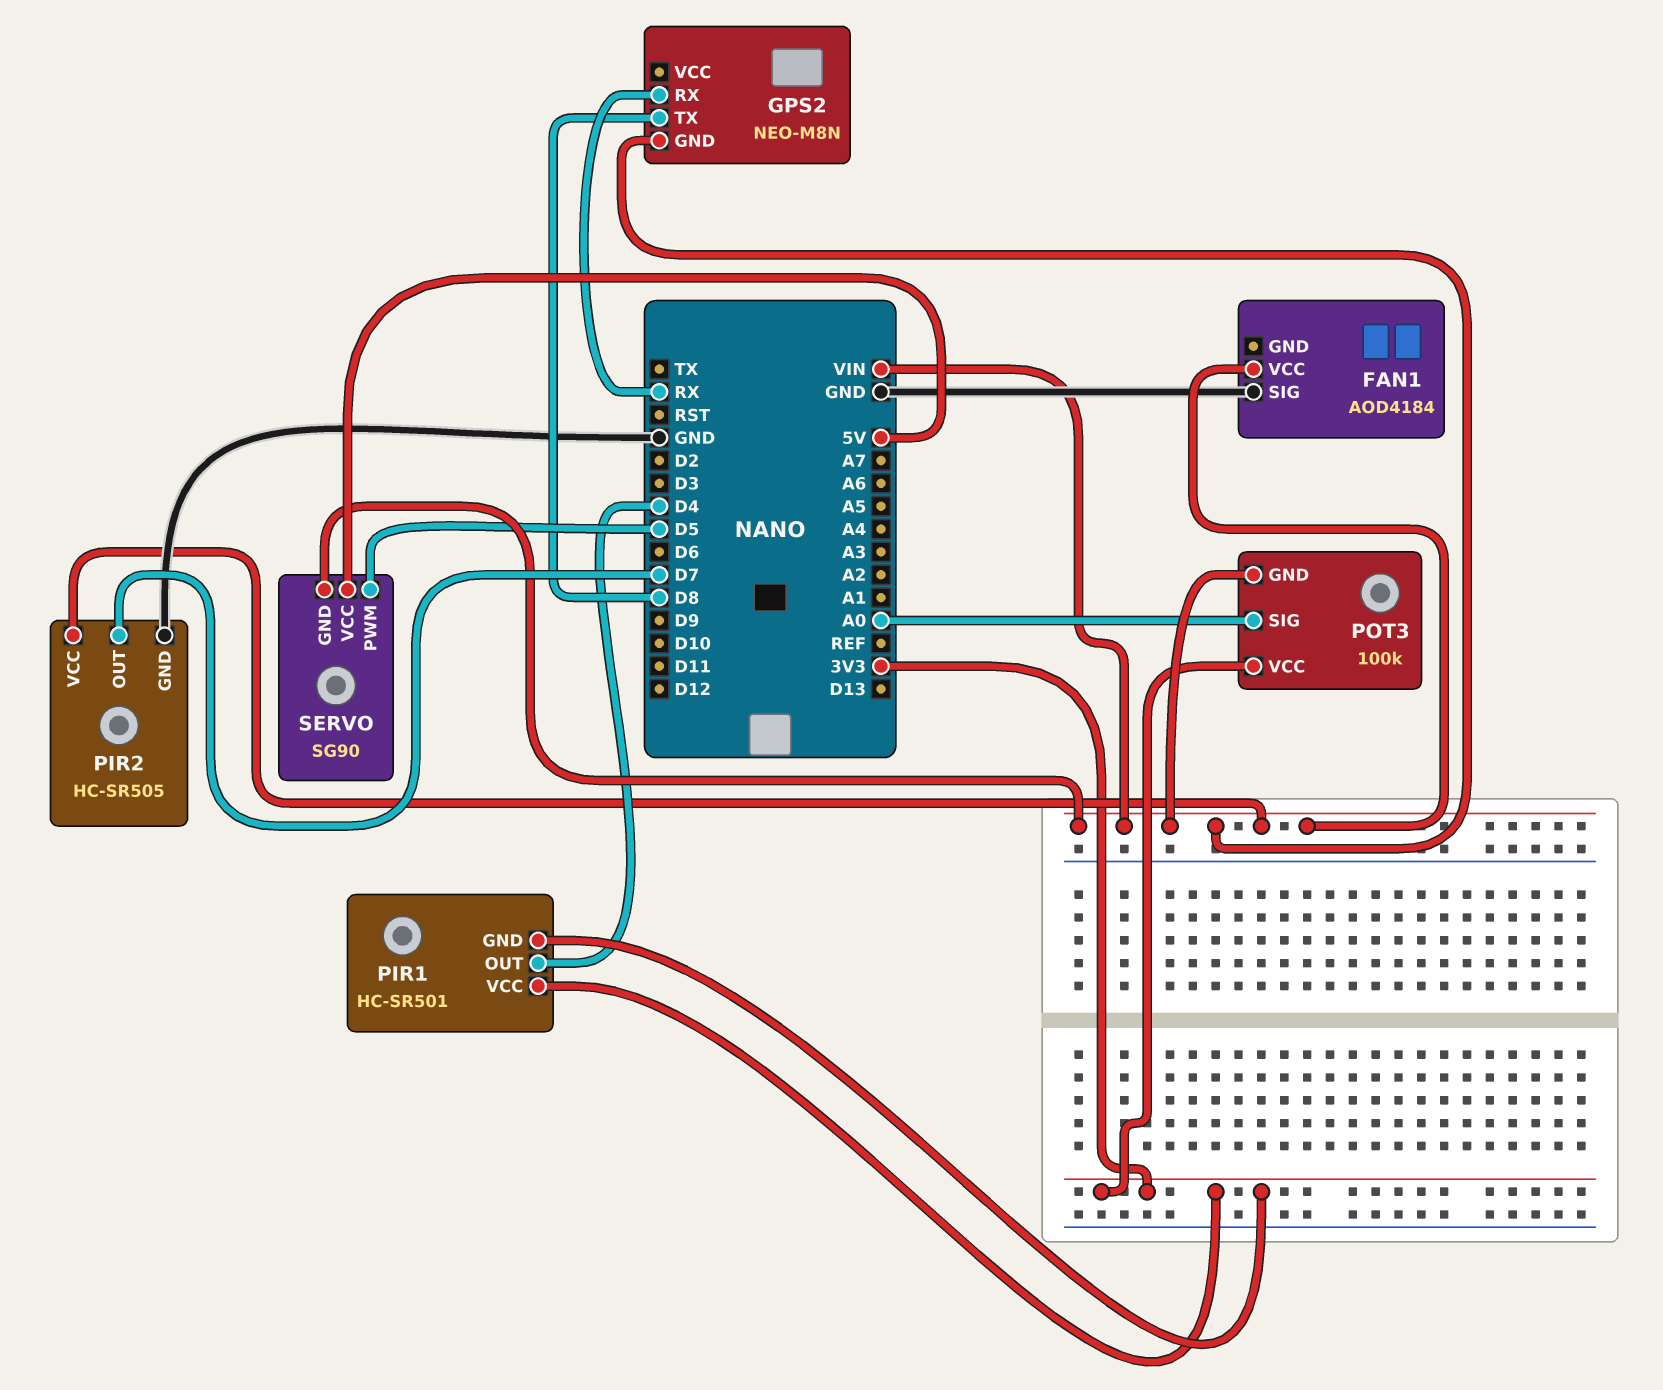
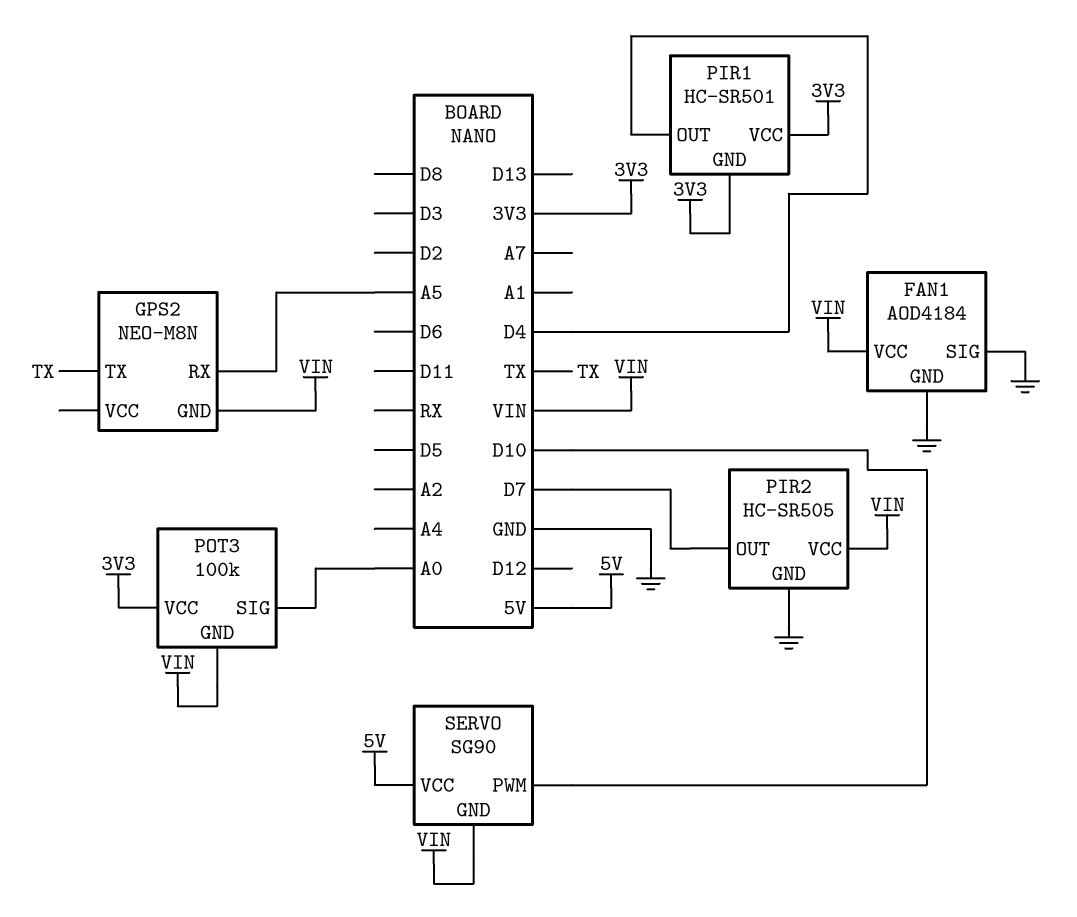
FAN1 pin GND: none -> GND
GPS2 pin RX: RX -> A5
GPS2 pin TX: D8 -> TX
SERVO pin PWM: D5 -> D10

